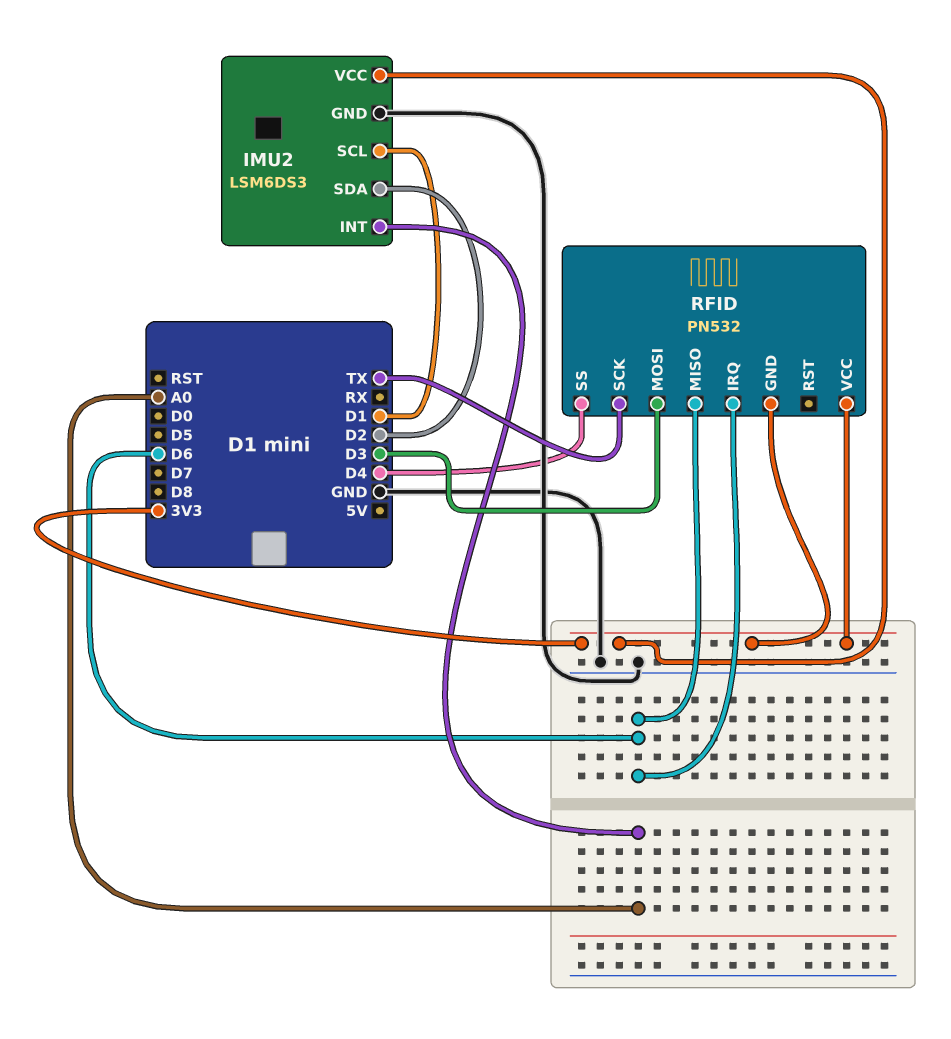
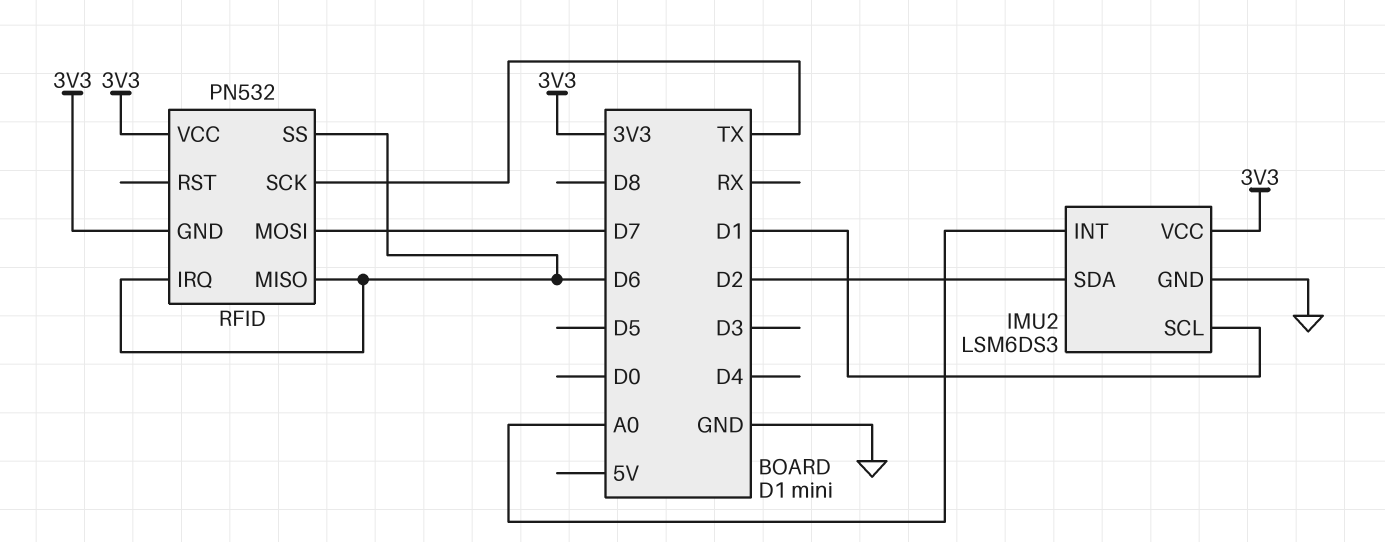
RFID pin MOSI: D3 -> D7
RFID pin SS: D4 -> D6

